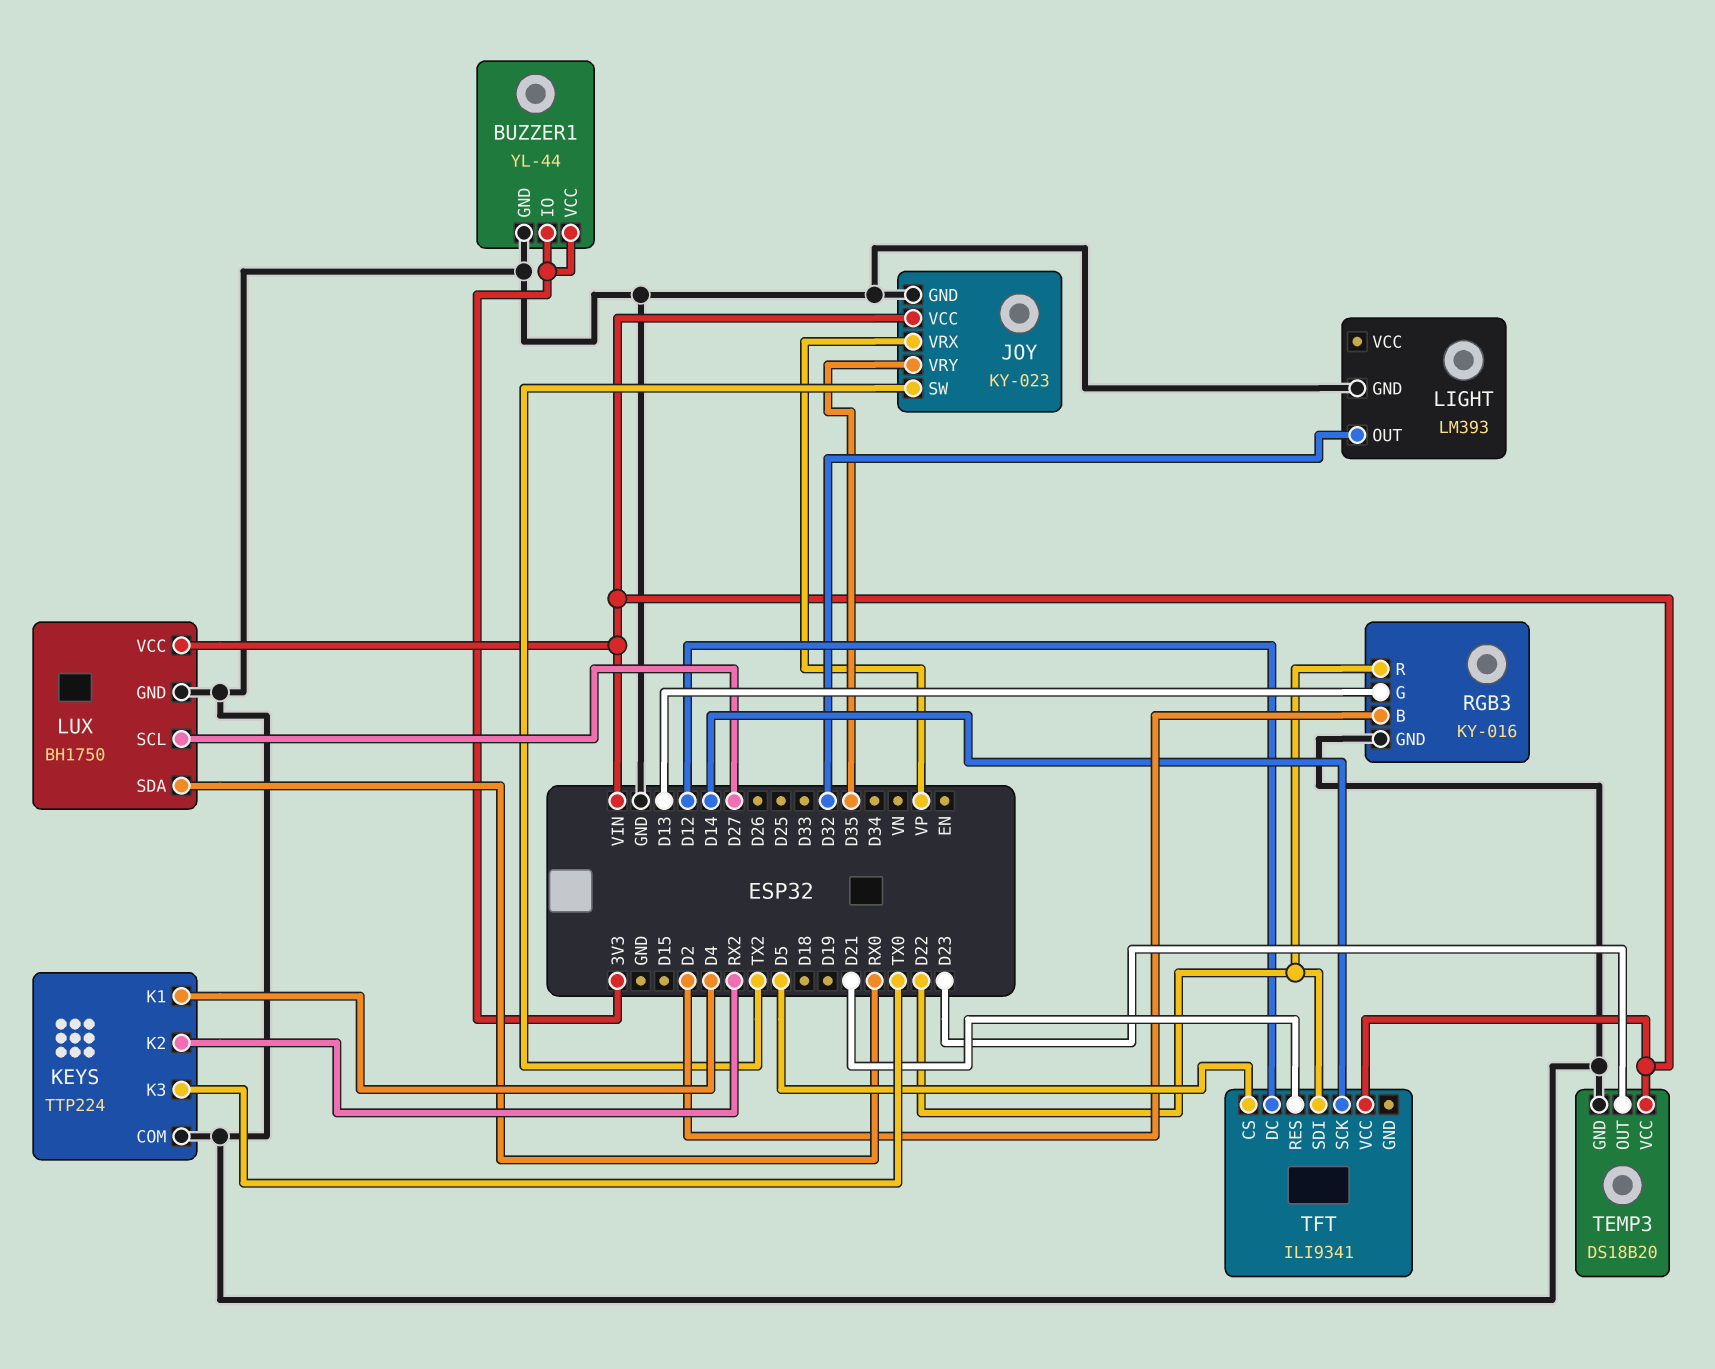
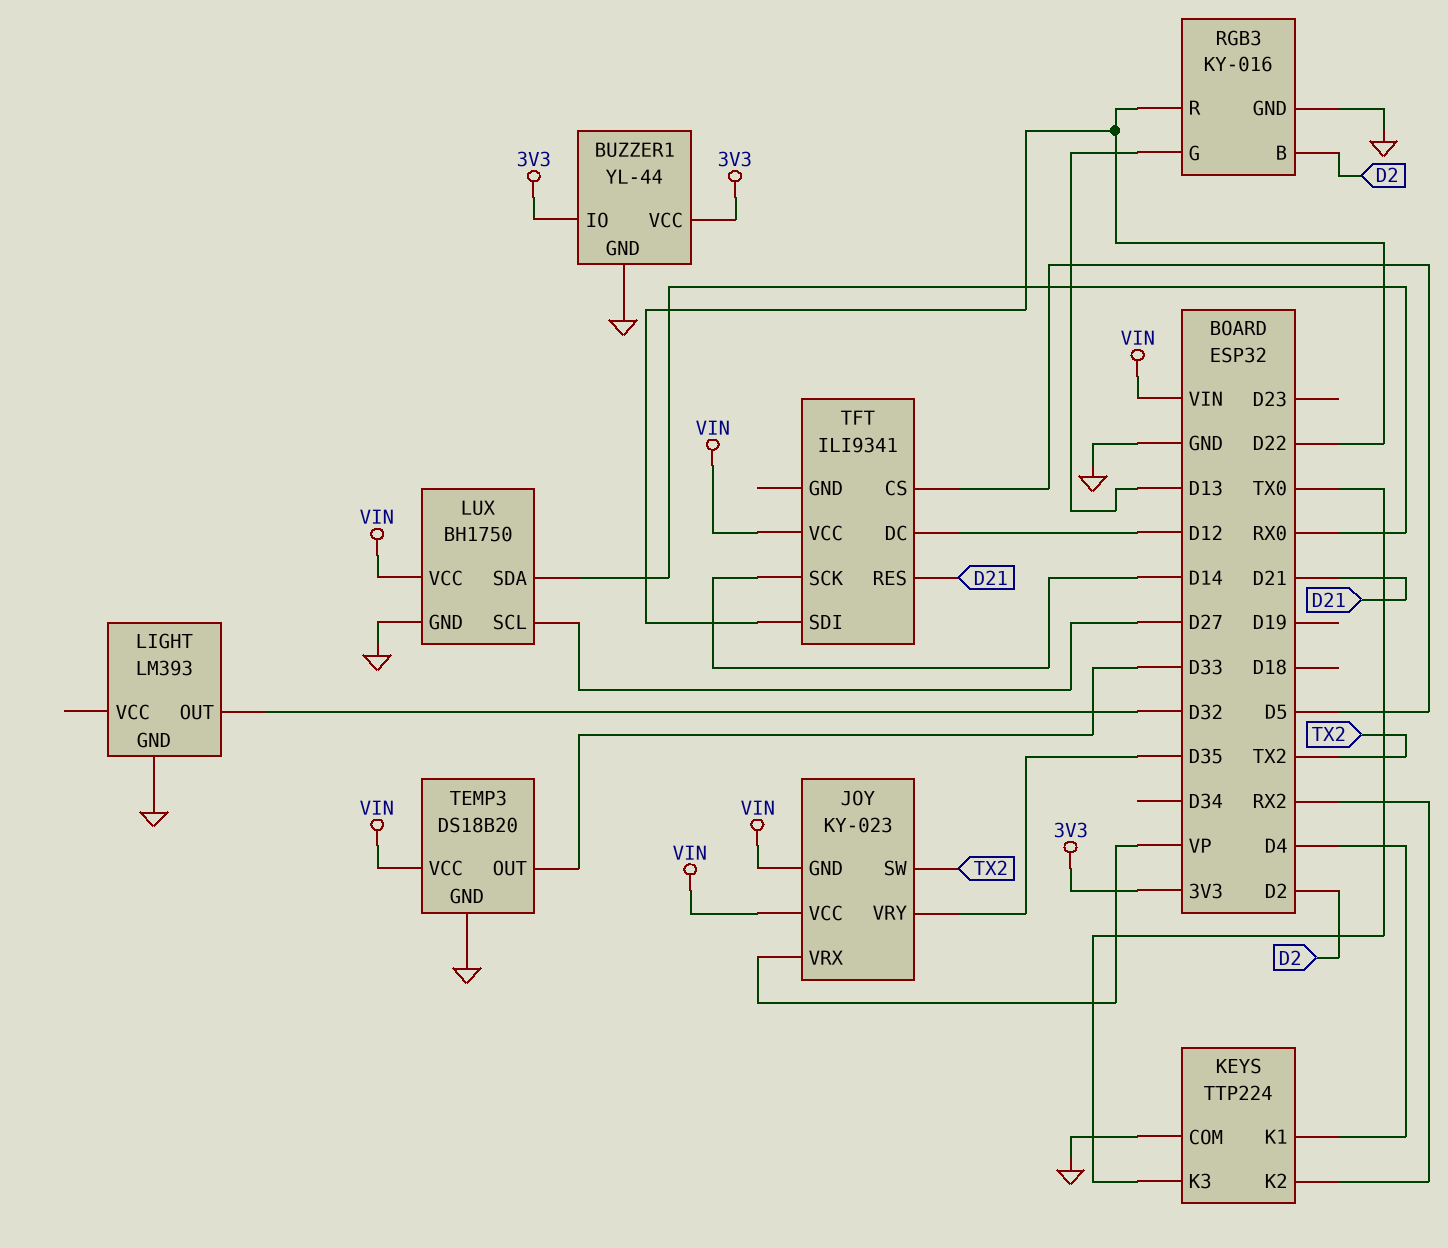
JOY pin GND: GND -> VIN
TEMP3 pin OUT: D23 -> D33

